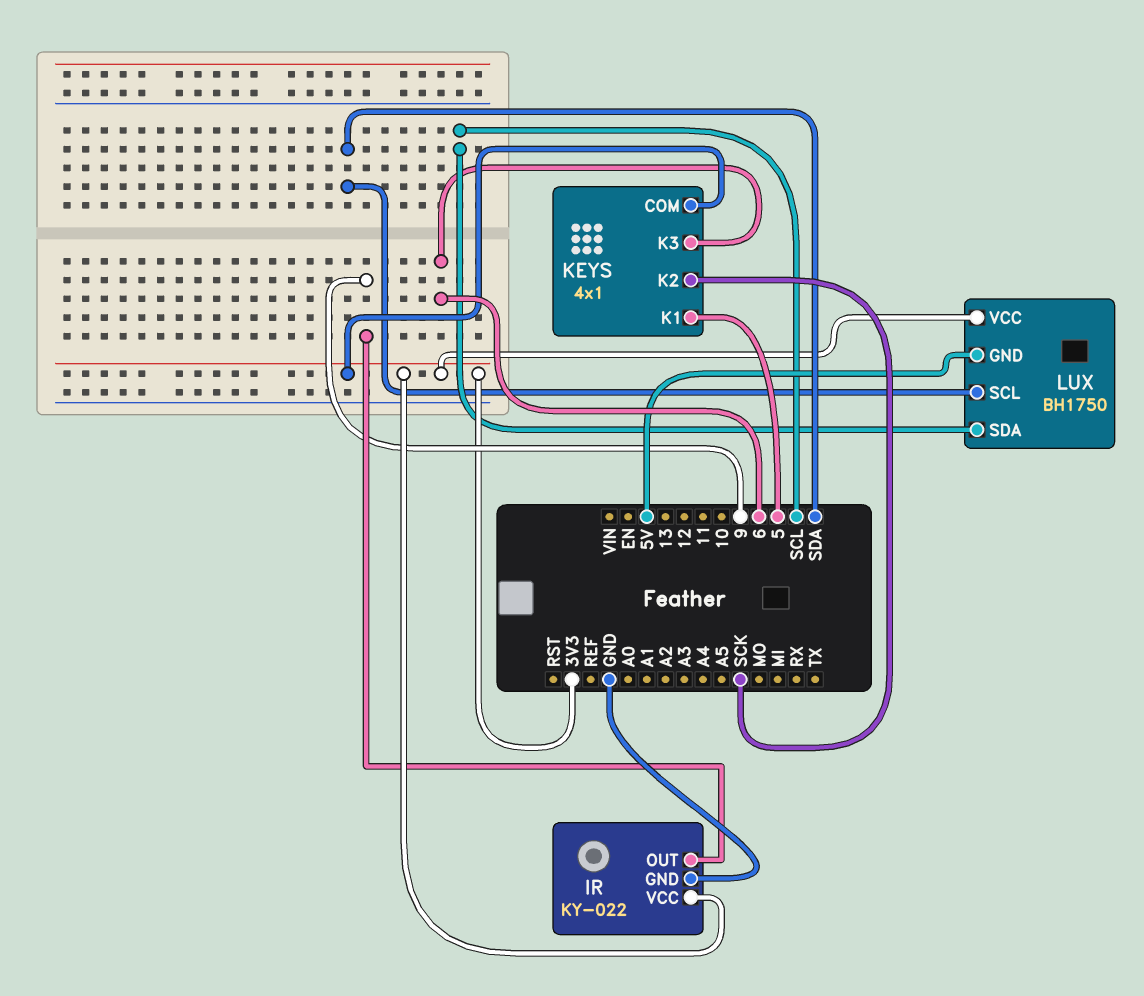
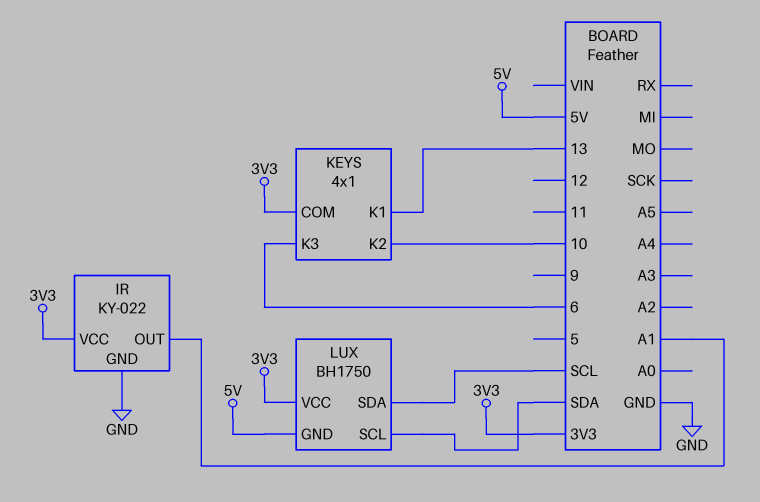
IR pin OUT: 9 -> A1
KEYS pin K1: 5 -> 13
KEYS pin K2: SCK -> 10

